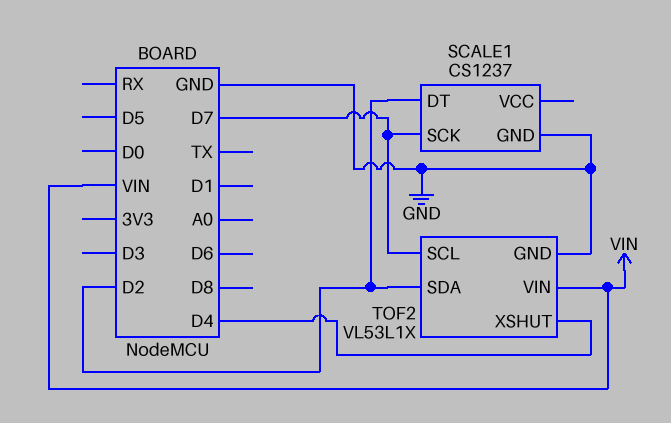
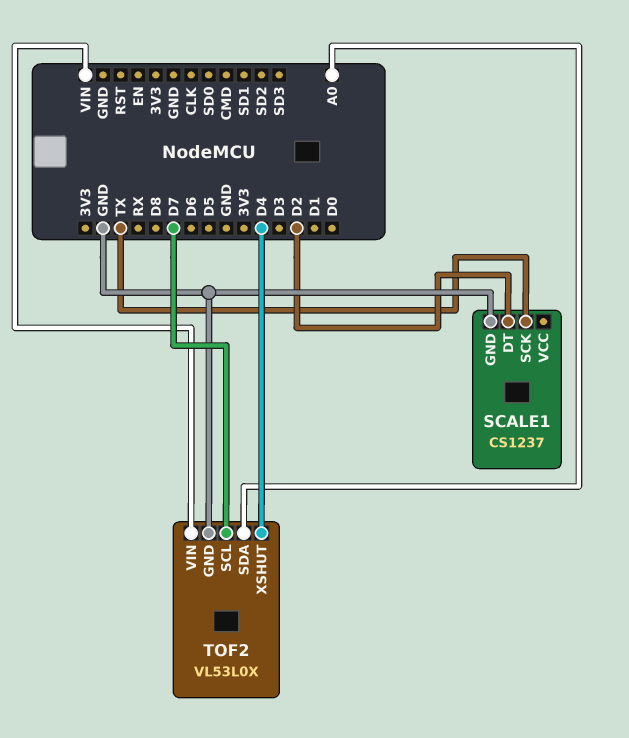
SCALE1 pin SCK: D7 -> TX
TOF2: VL53L1X -> VL53L0X
TOF2 pin SDA: D2 -> A0

